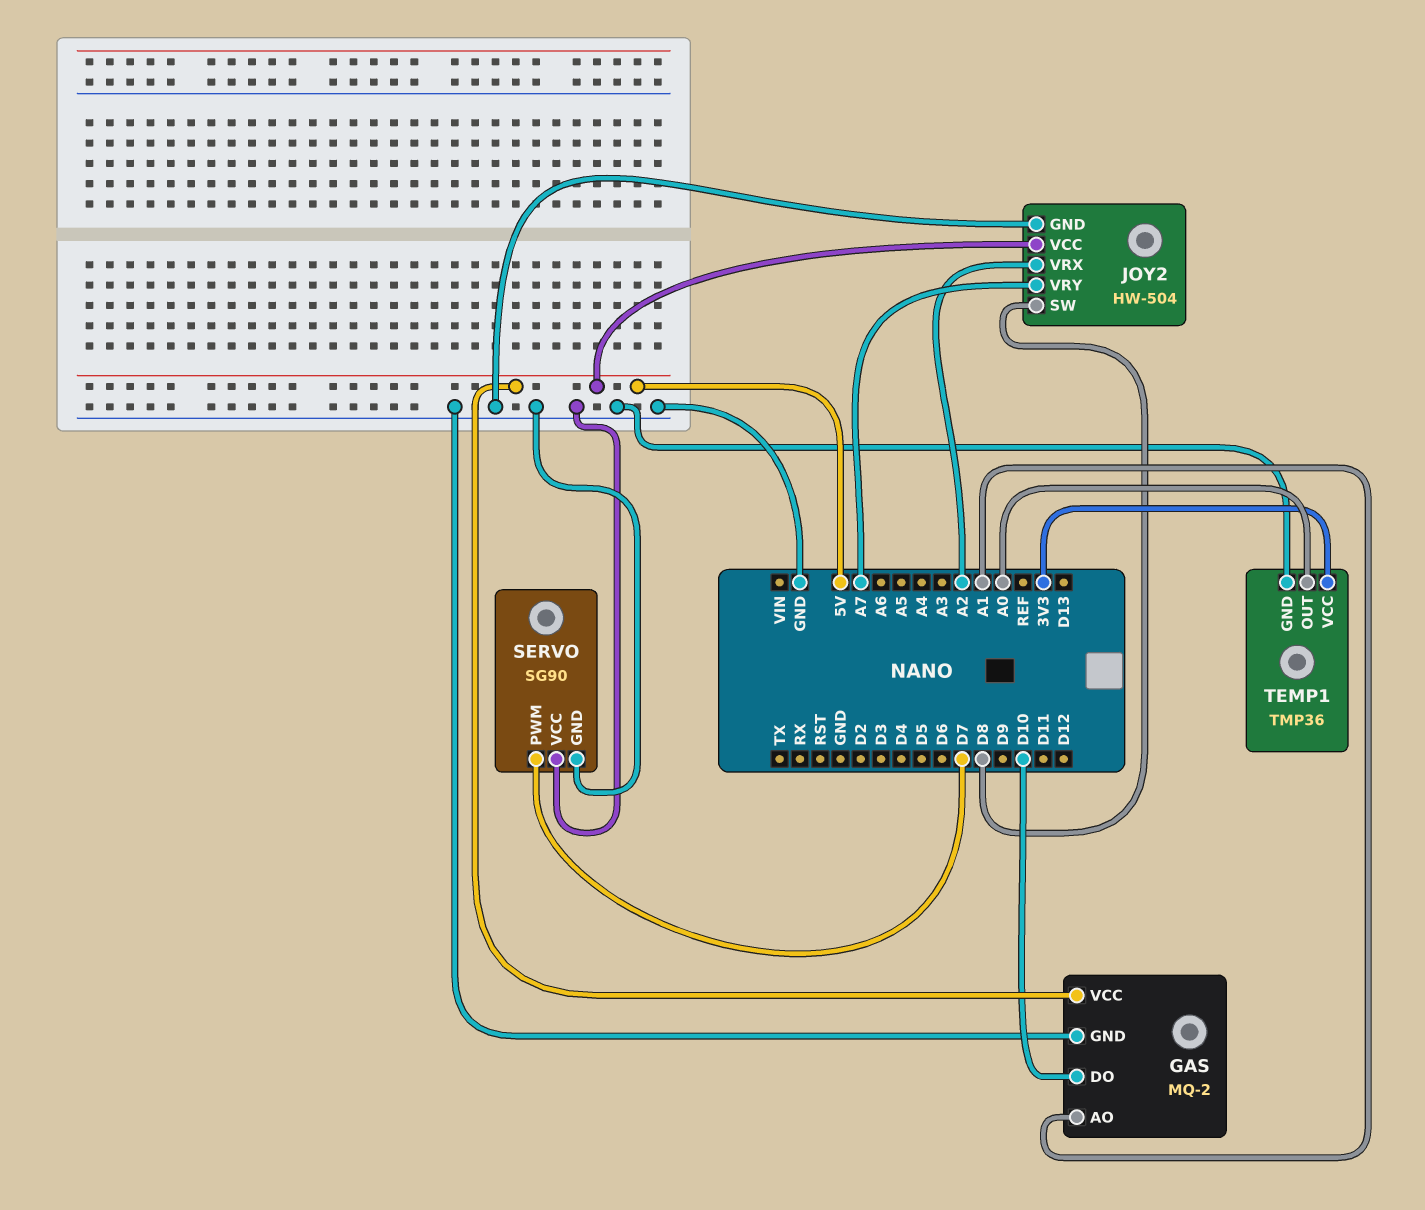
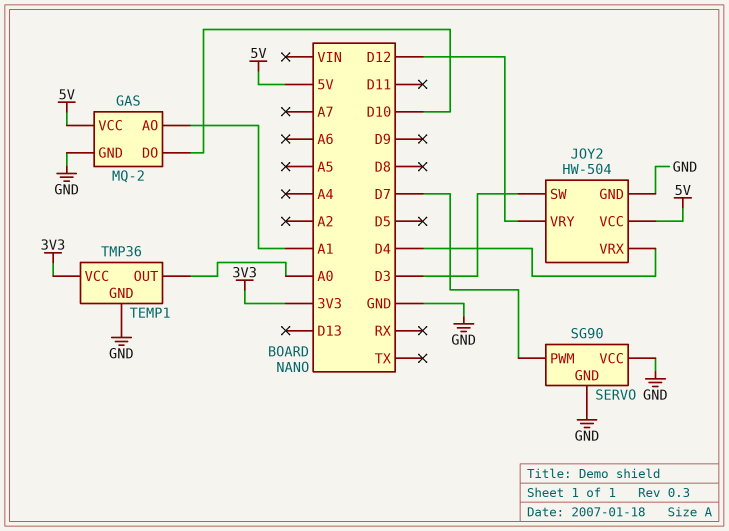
JOY2 pin SW: D8 -> D3
JOY2 pin VRX: A2 -> D4
JOY2 pin VRY: A7 -> D12

